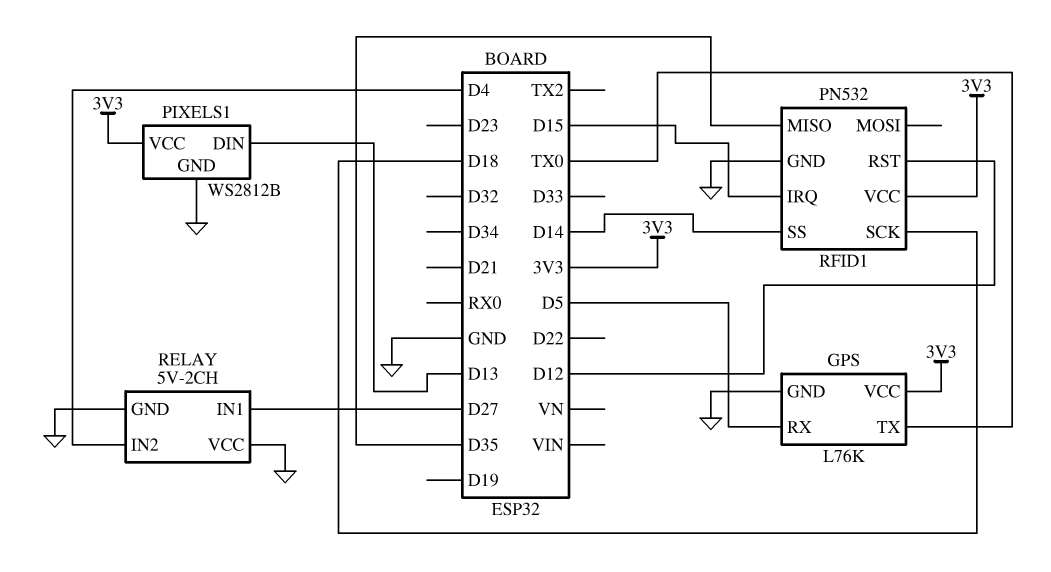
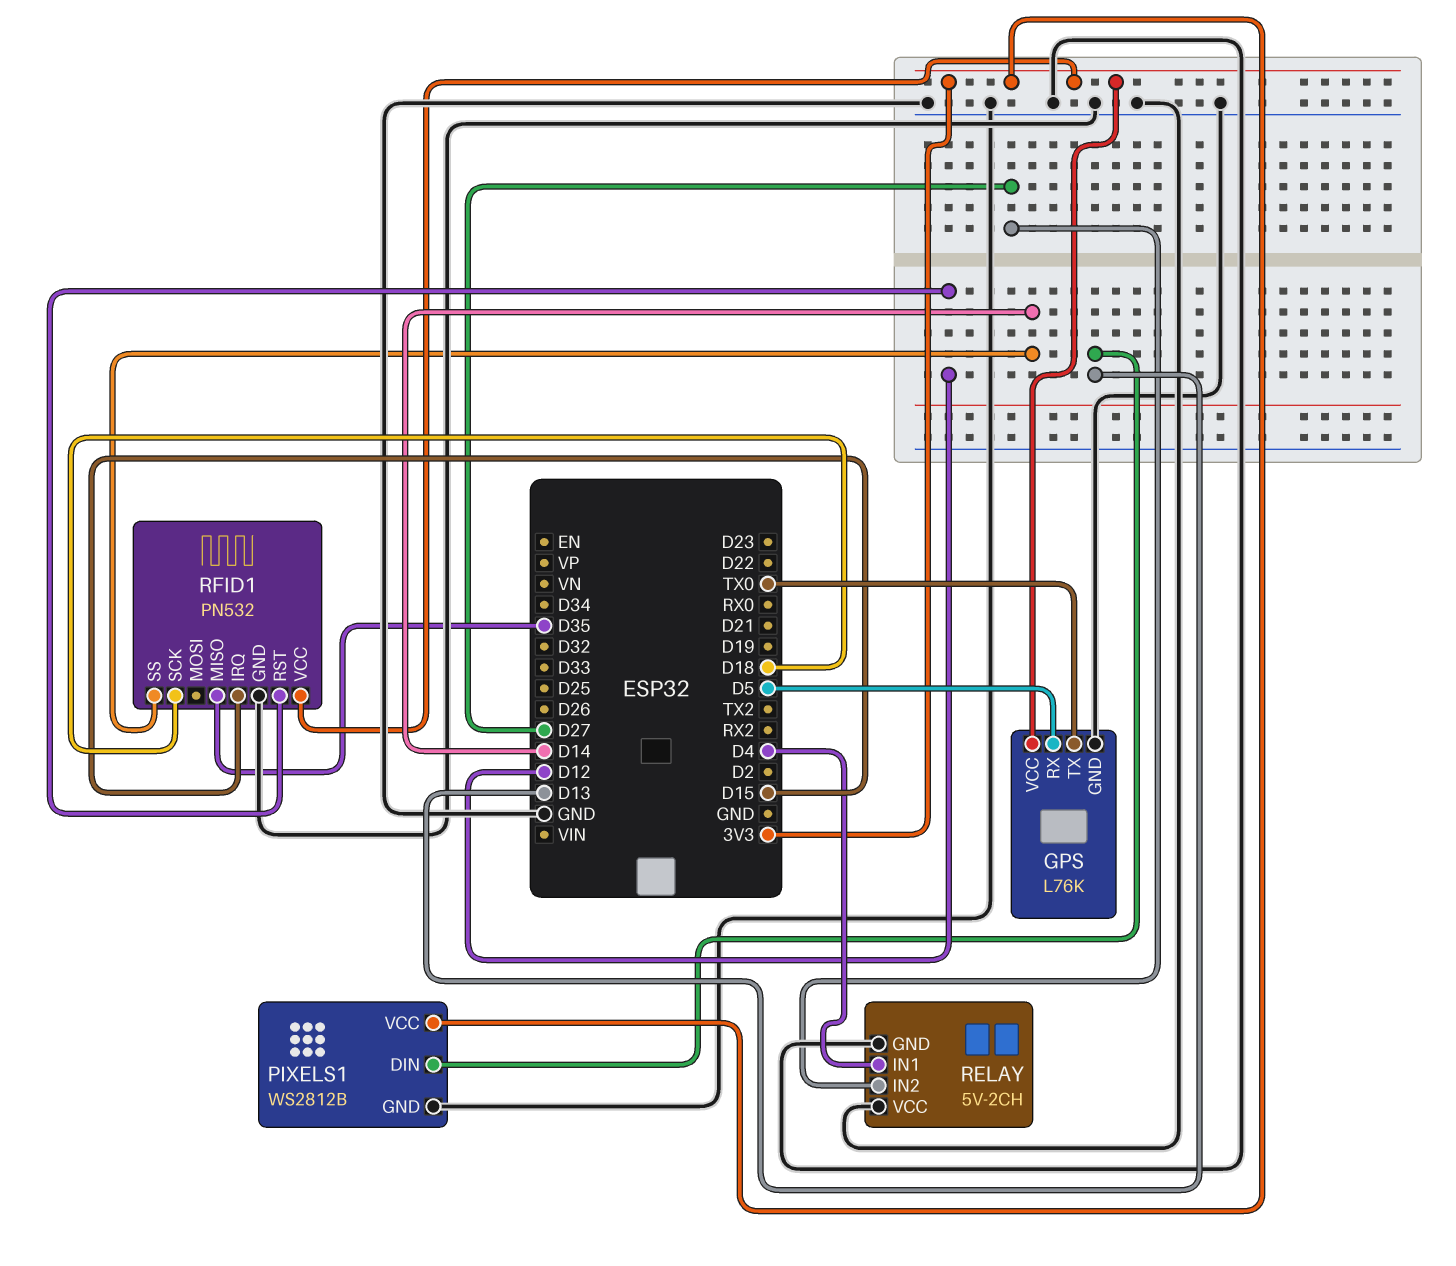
RELAY pin IN1: D27 -> D4
RELAY pin IN2: D4 -> D27

